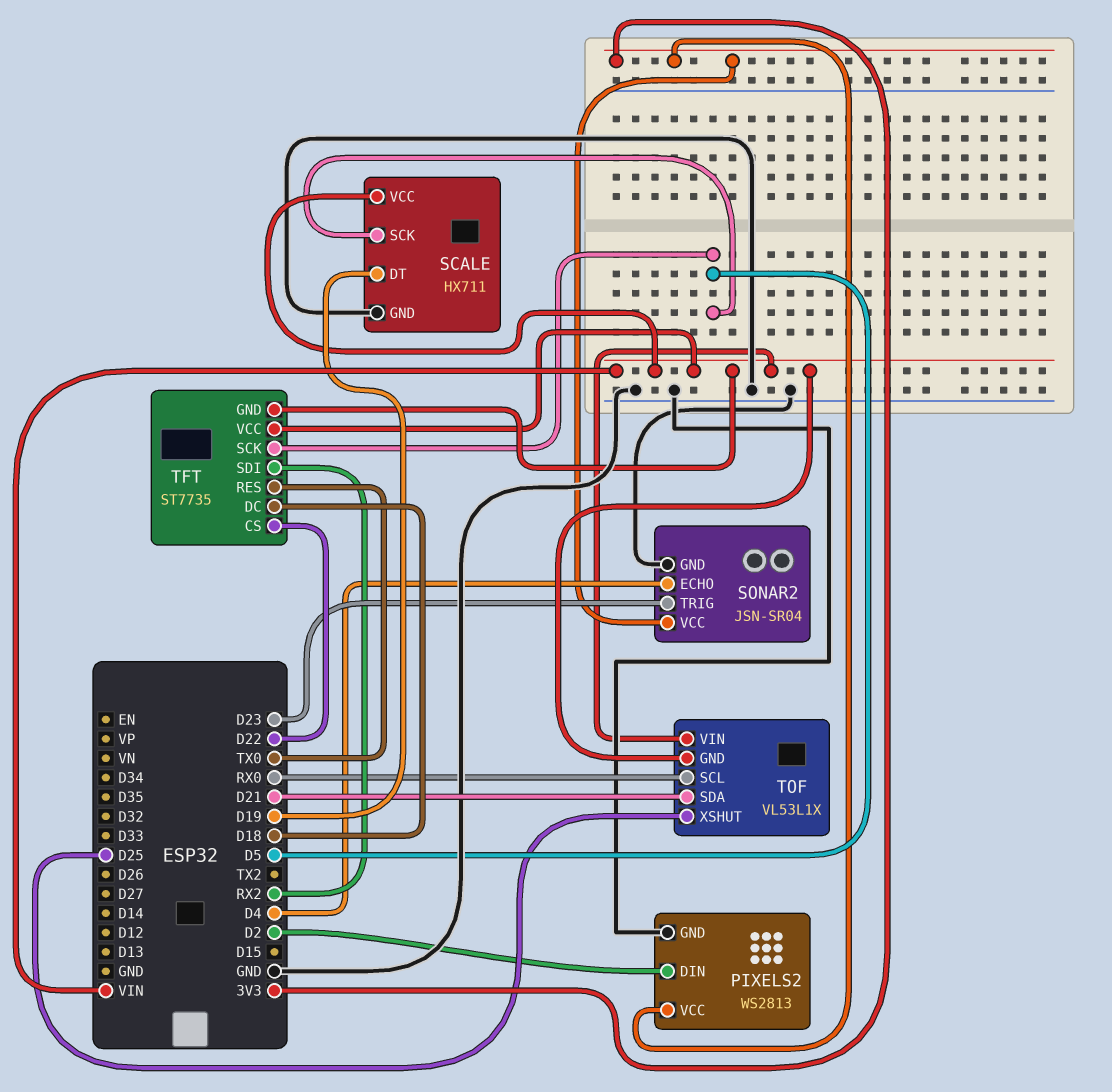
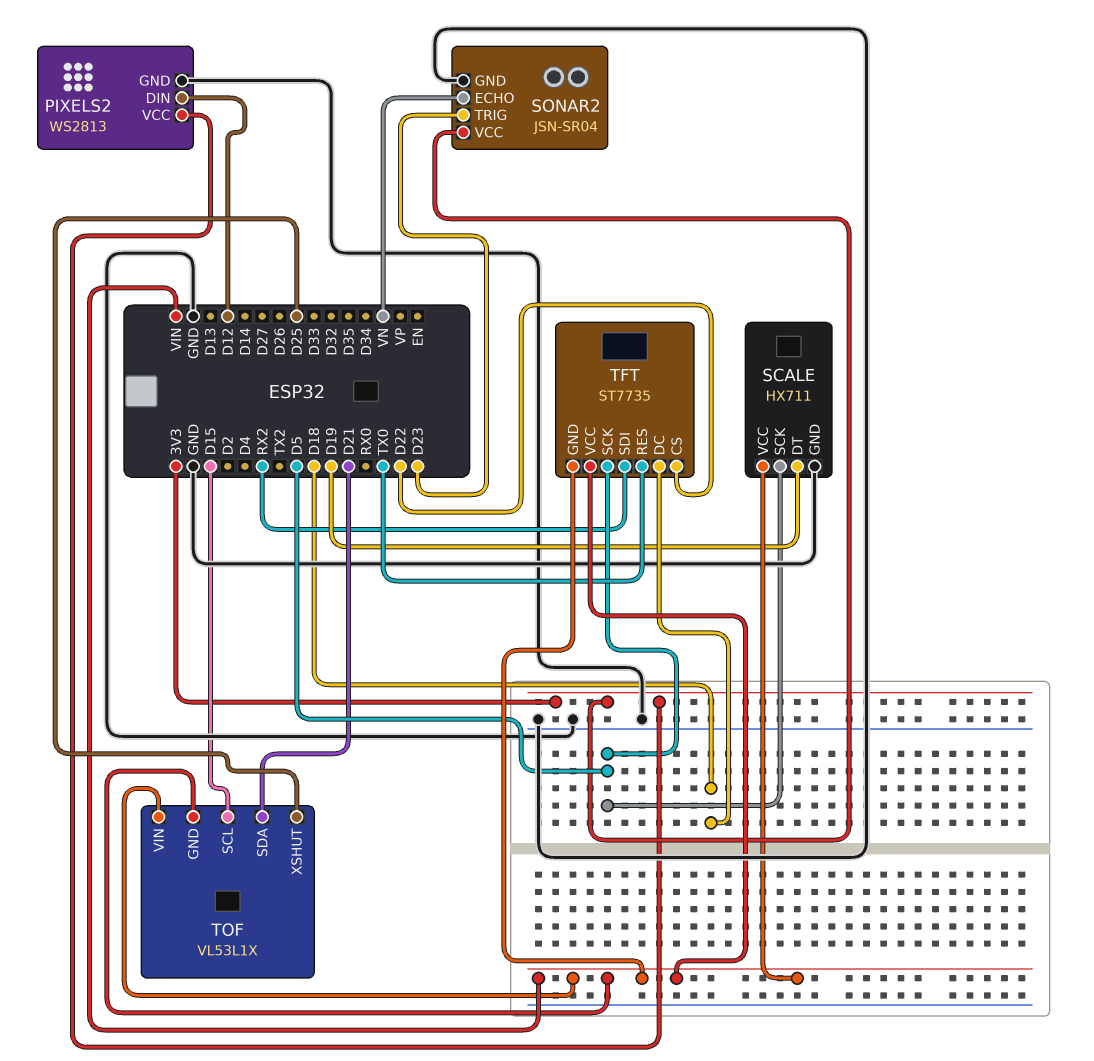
PIXELS2 pin DIN: D2 -> D12
SONAR2 pin ECHO: D4 -> VN
TOF pin SCL: RX0 -> D15

